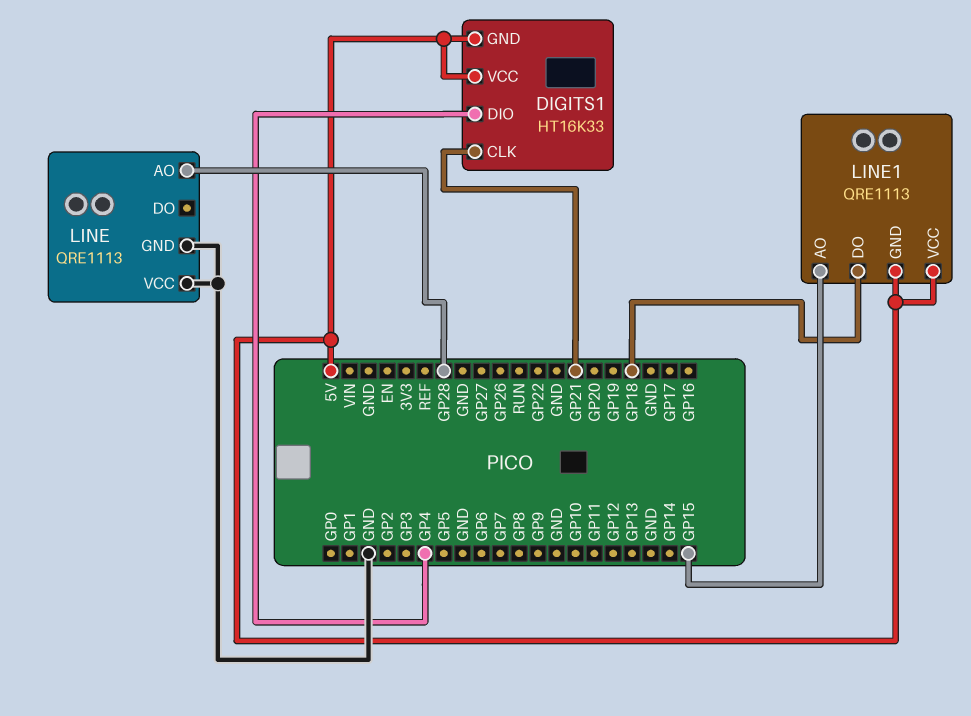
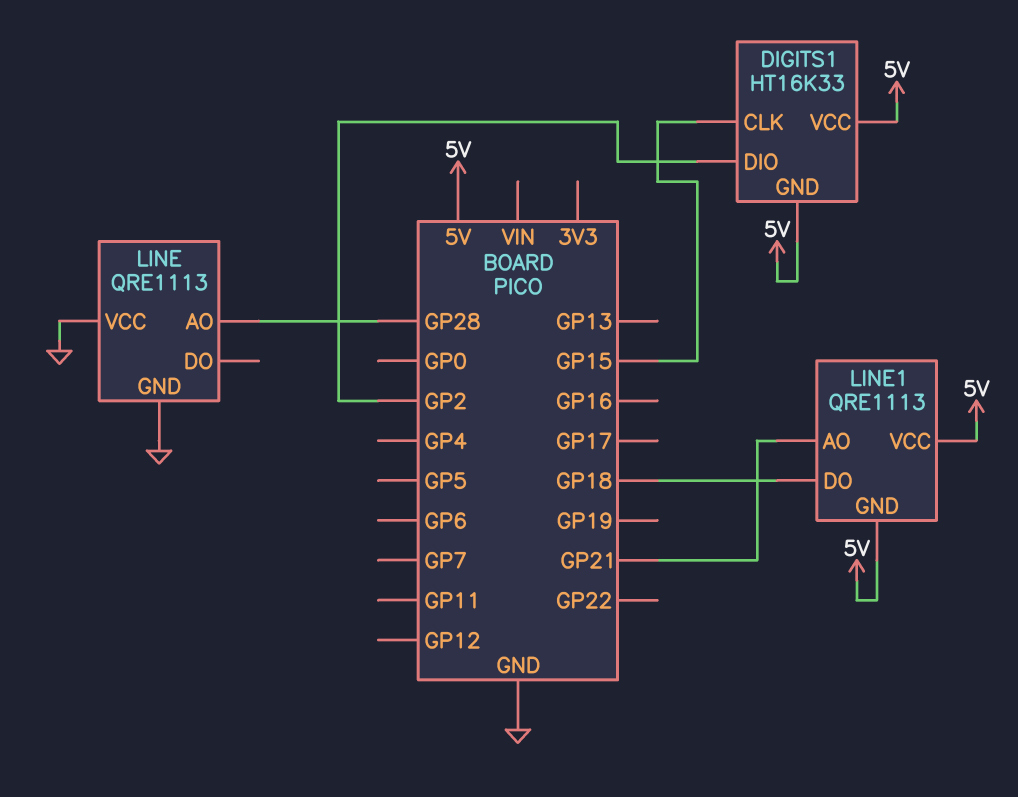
DIGITS1 pin CLK: GP21 -> GP15
DIGITS1 pin DIO: GP4 -> GP2
LINE1 pin AO: GP15 -> GP21

